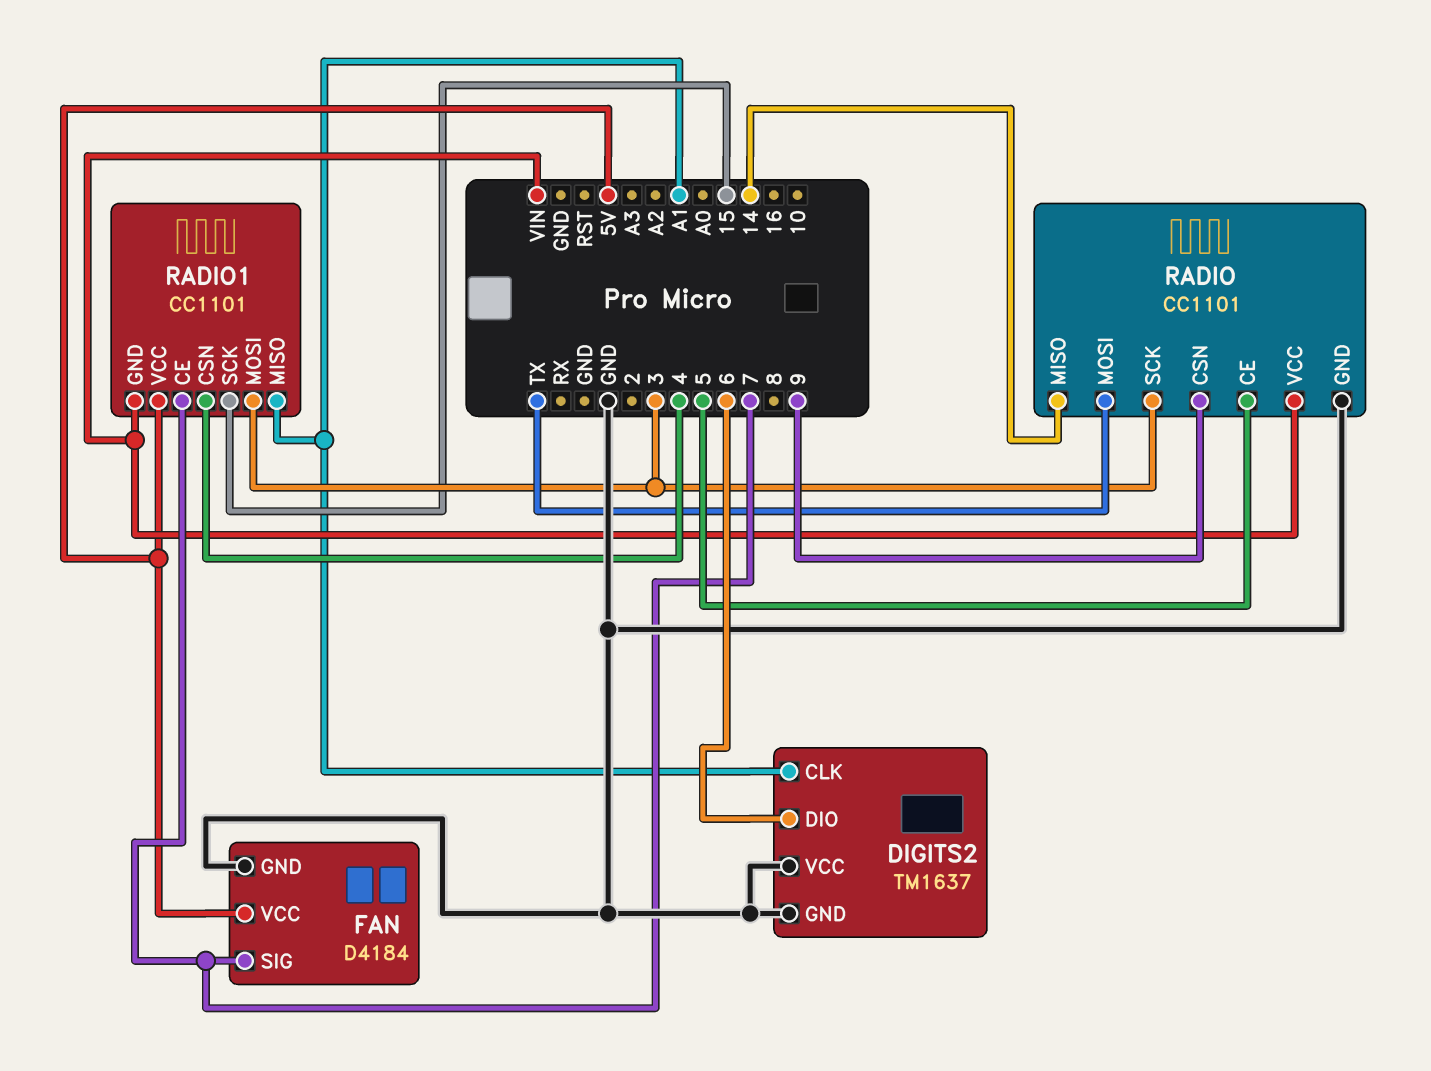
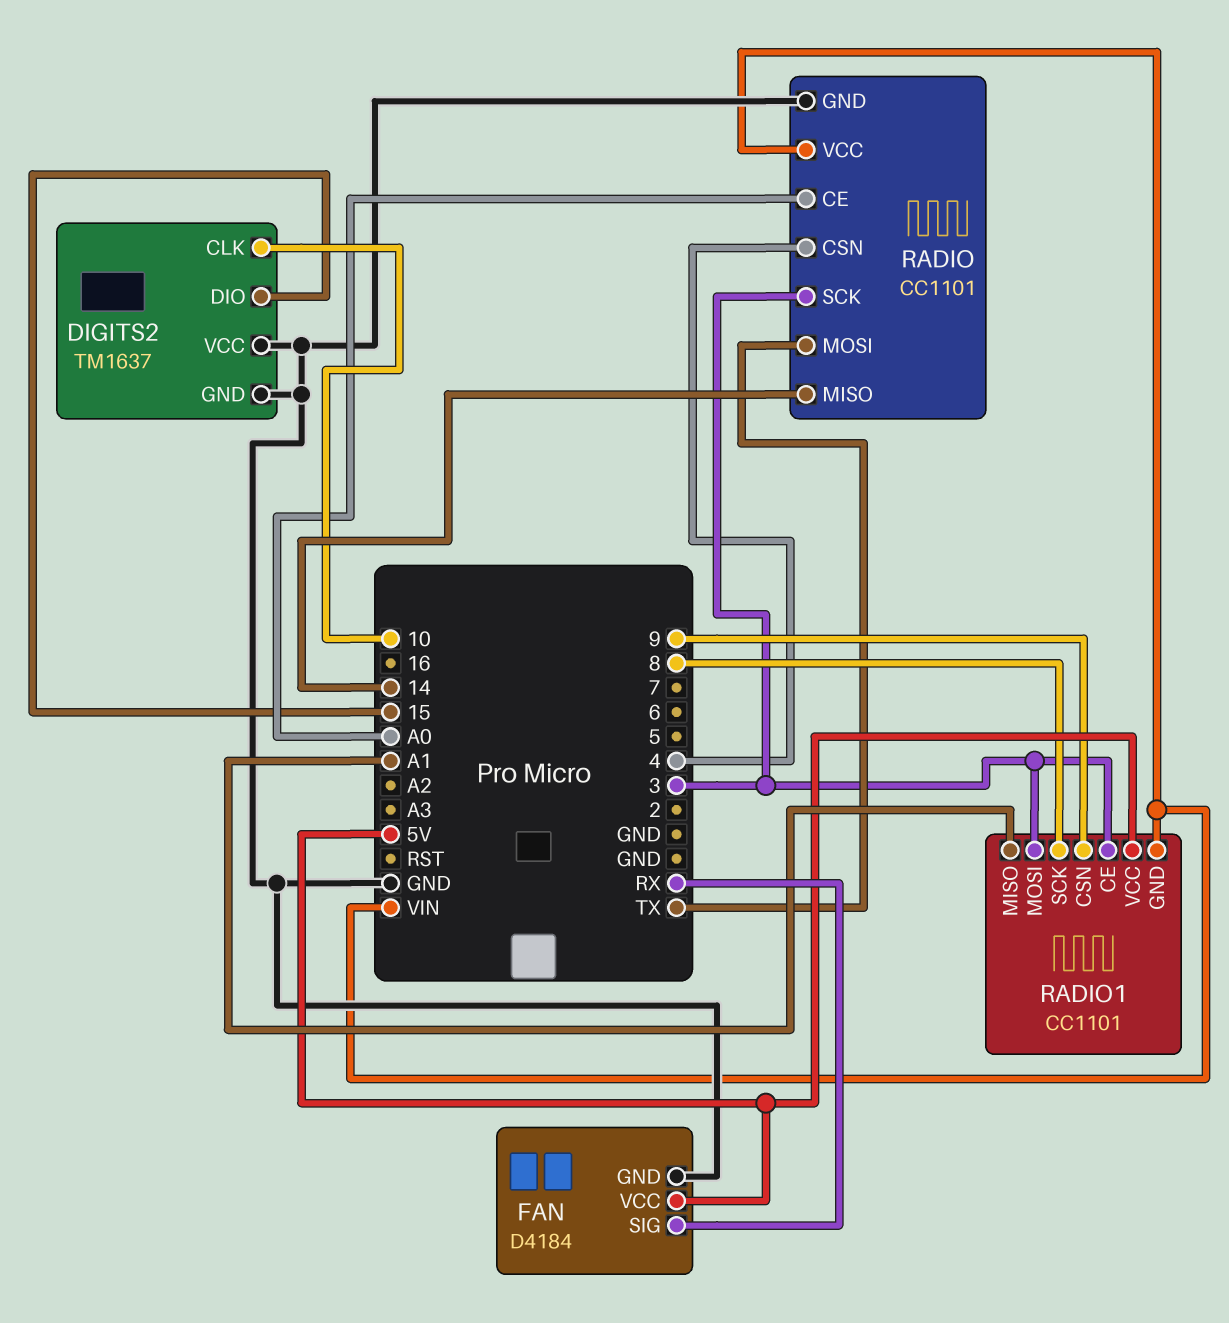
DIGITS2 pin CLK: A1 -> 10
DIGITS2 pin DIO: 6 -> 15
FAN pin SIG: 7 -> RX
RADIO pin CE: 5 -> A0
RADIO pin CSN: 9 -> 4
RADIO1 pin CE: 7 -> 3
RADIO1 pin CSN: 4 -> 9
RADIO1 pin SCK: 15 -> 8

